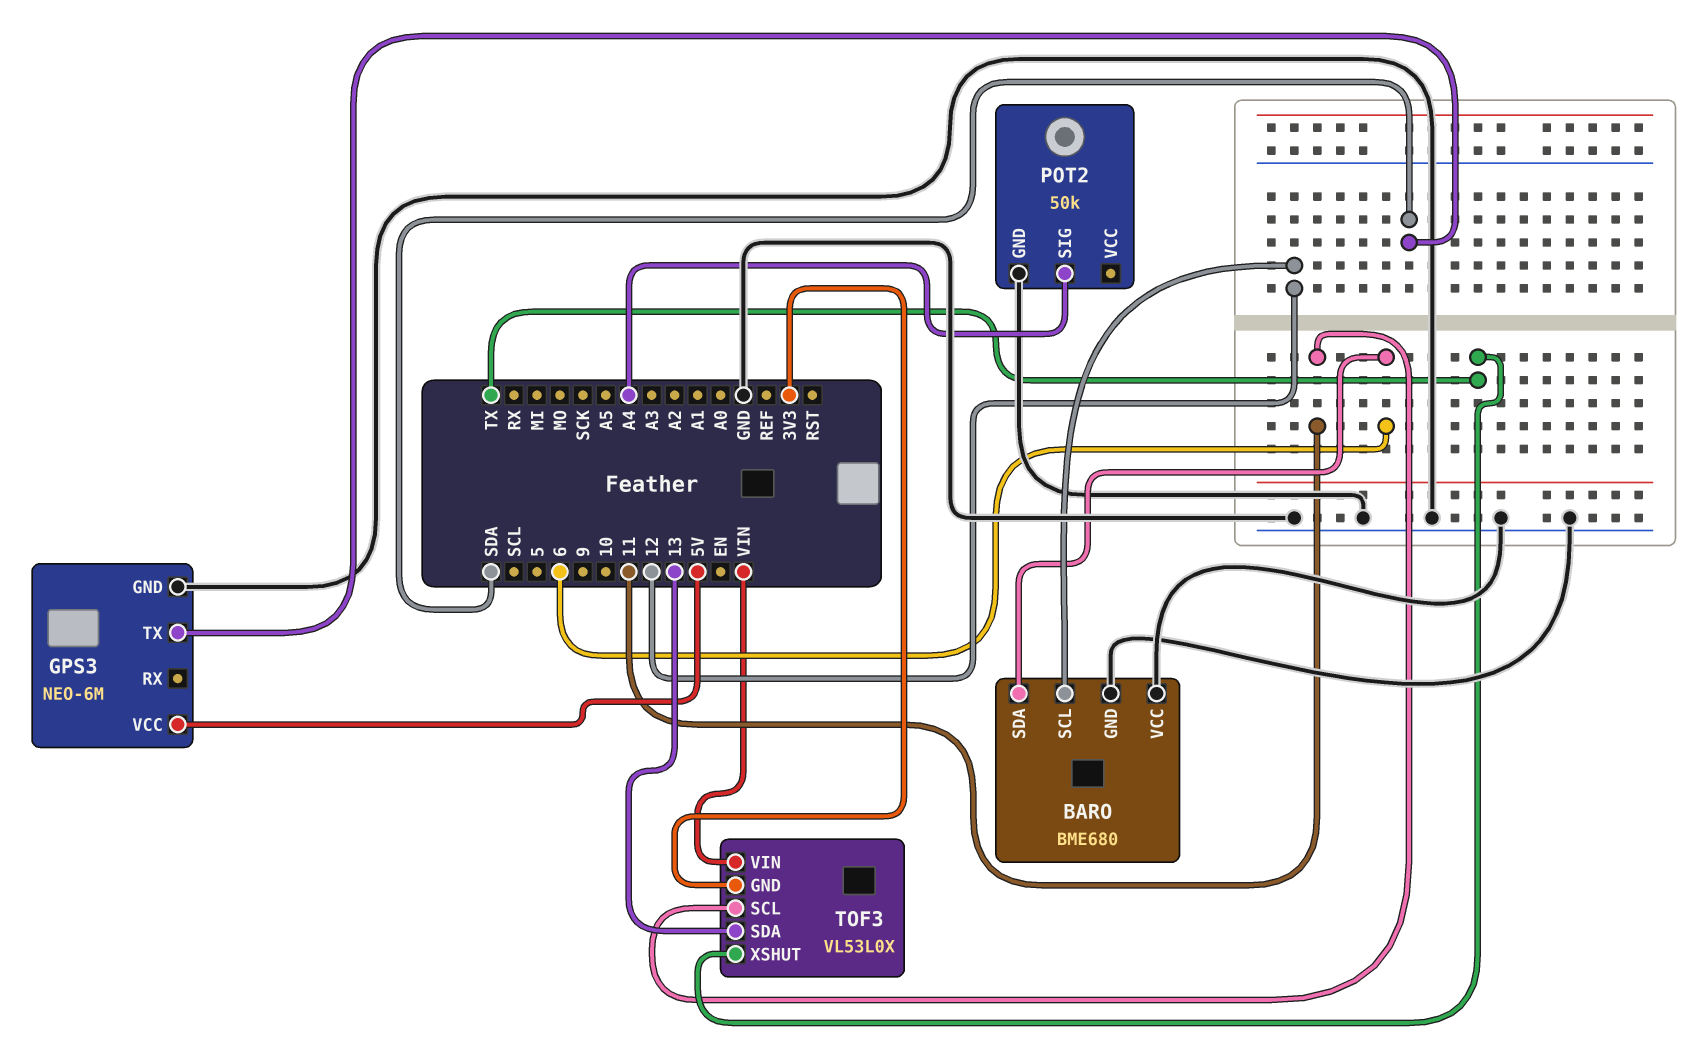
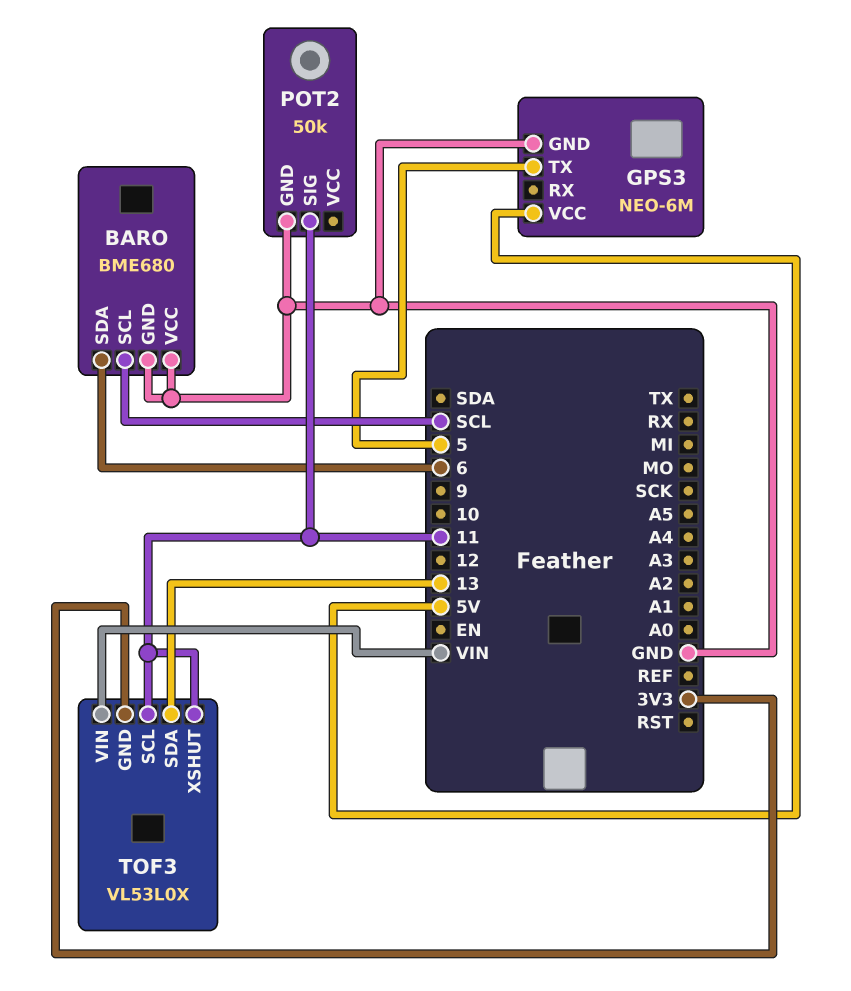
BARO pin SCL: 12 -> SCL
GPS3 pin TX: SDA -> 5
POT2 pin SIG: A4 -> 11
TOF3 pin XSHUT: TX -> 11

